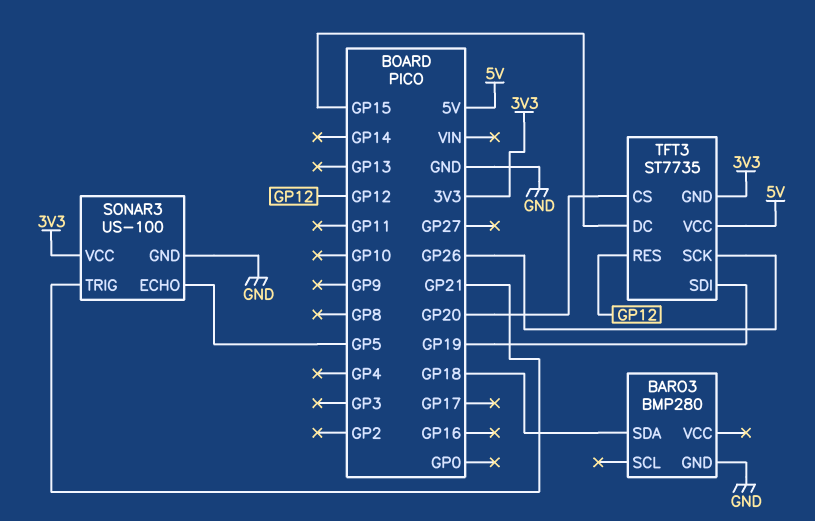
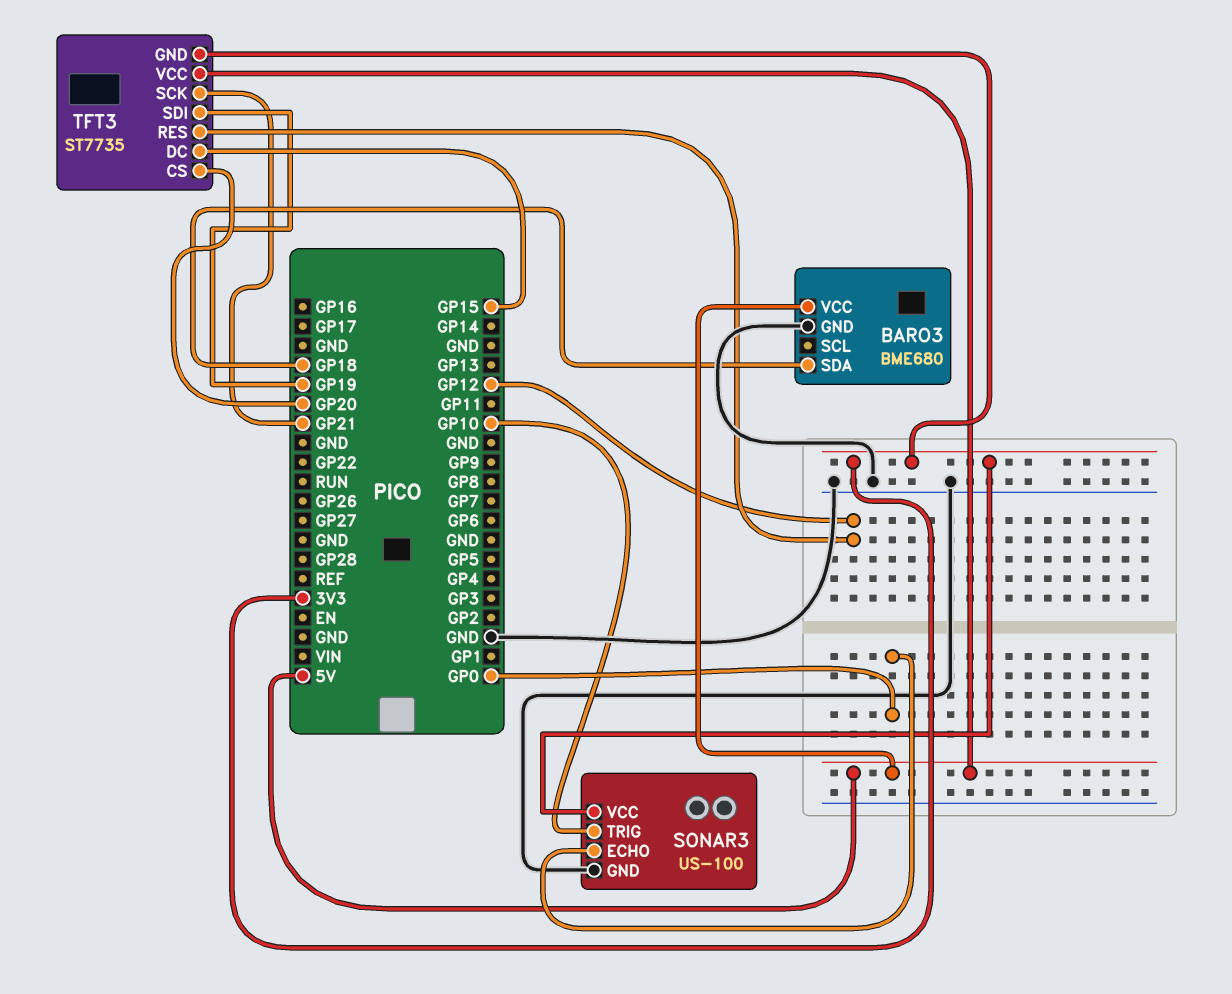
BARO3: BMP280 -> BME680
BARO3 pin VCC: none -> 5V
SONAR3 pin ECHO: GP5 -> GP0
SONAR3 pin TRIG: GP21 -> GP10
TFT3 pin SCK: GP26 -> GP21

